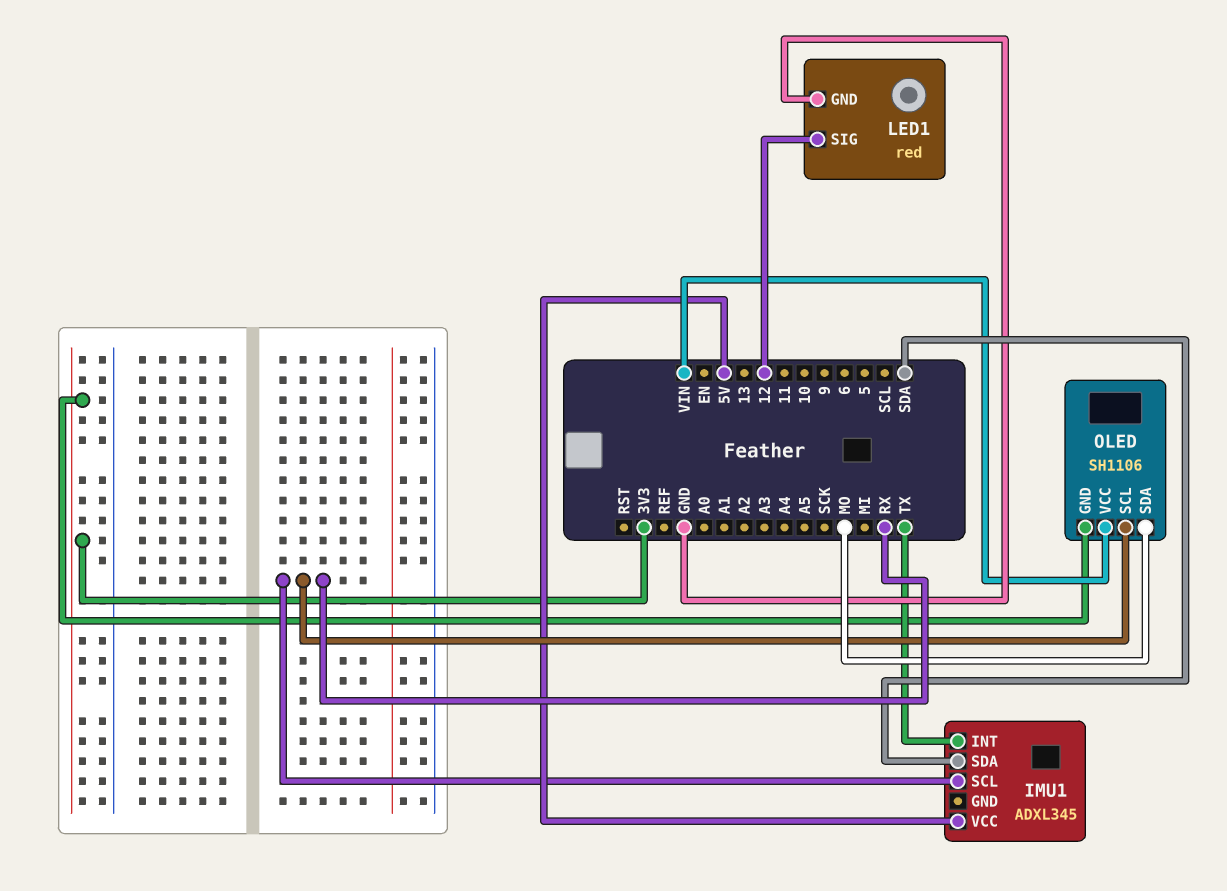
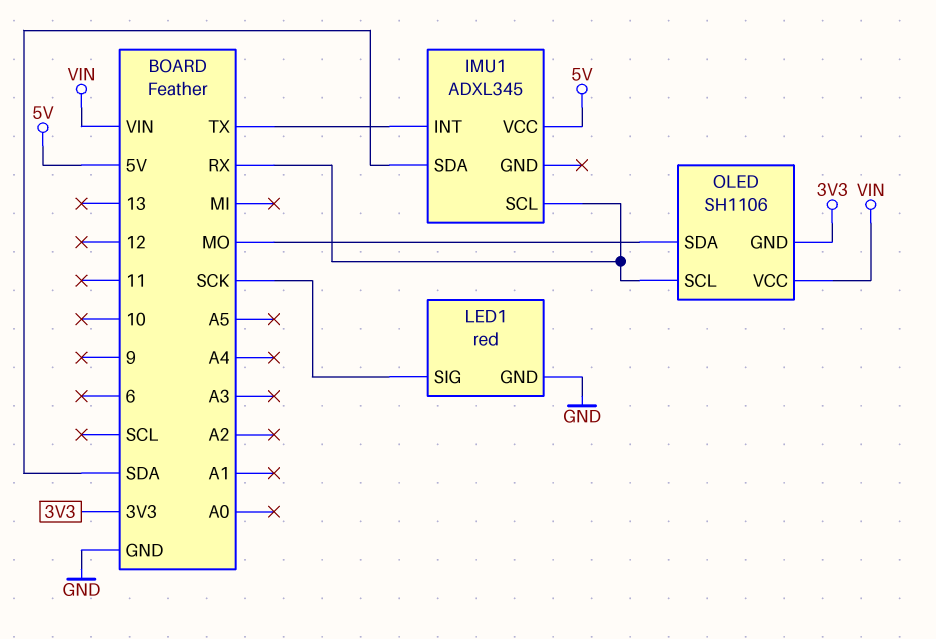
LED1 pin SIG: 12 -> SCK

